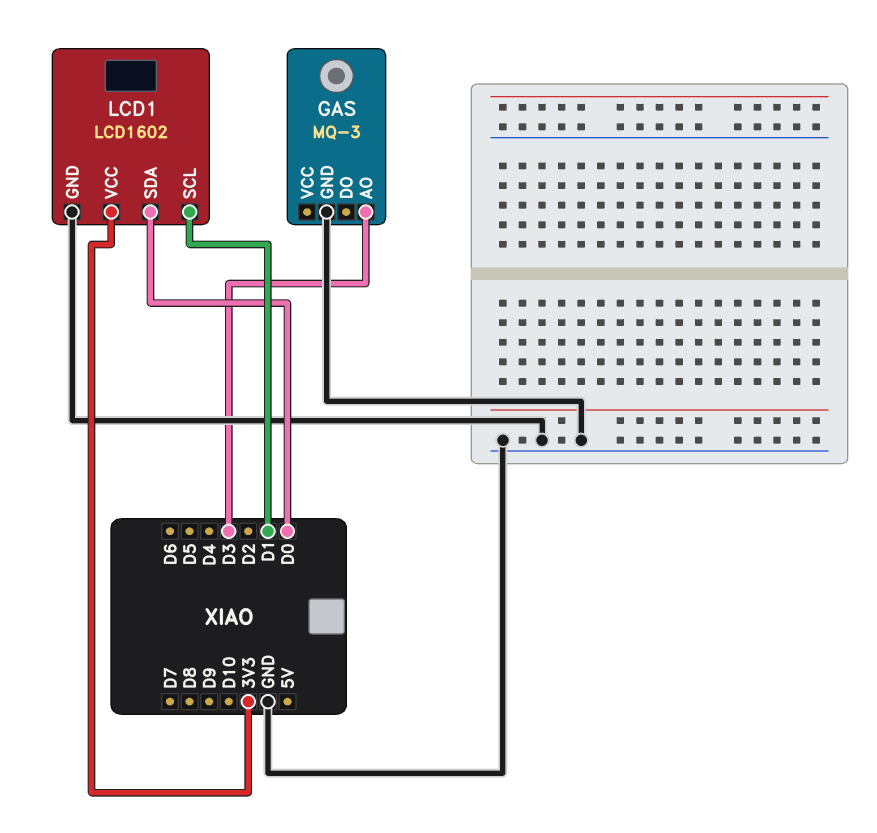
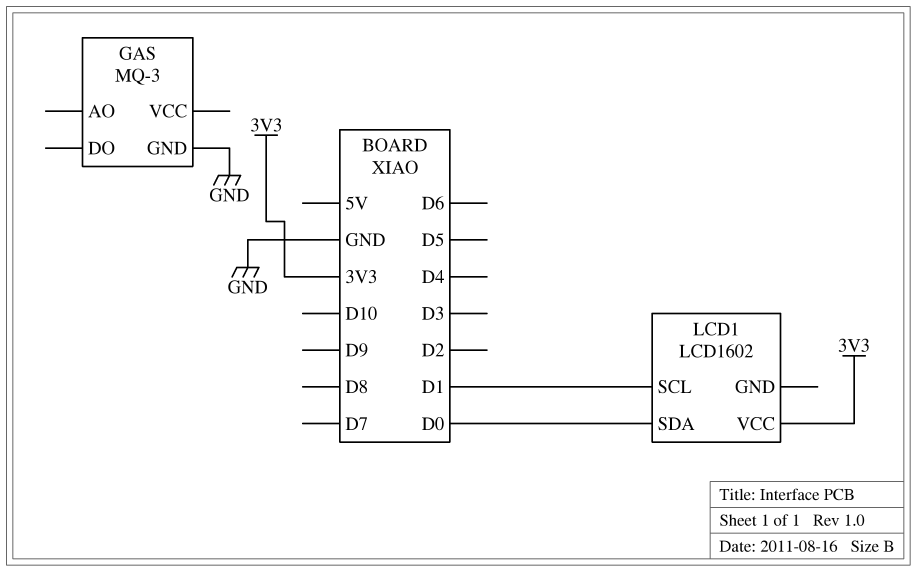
GAS pin AO: D3 -> none
LCD1 pin GND: GND -> none

